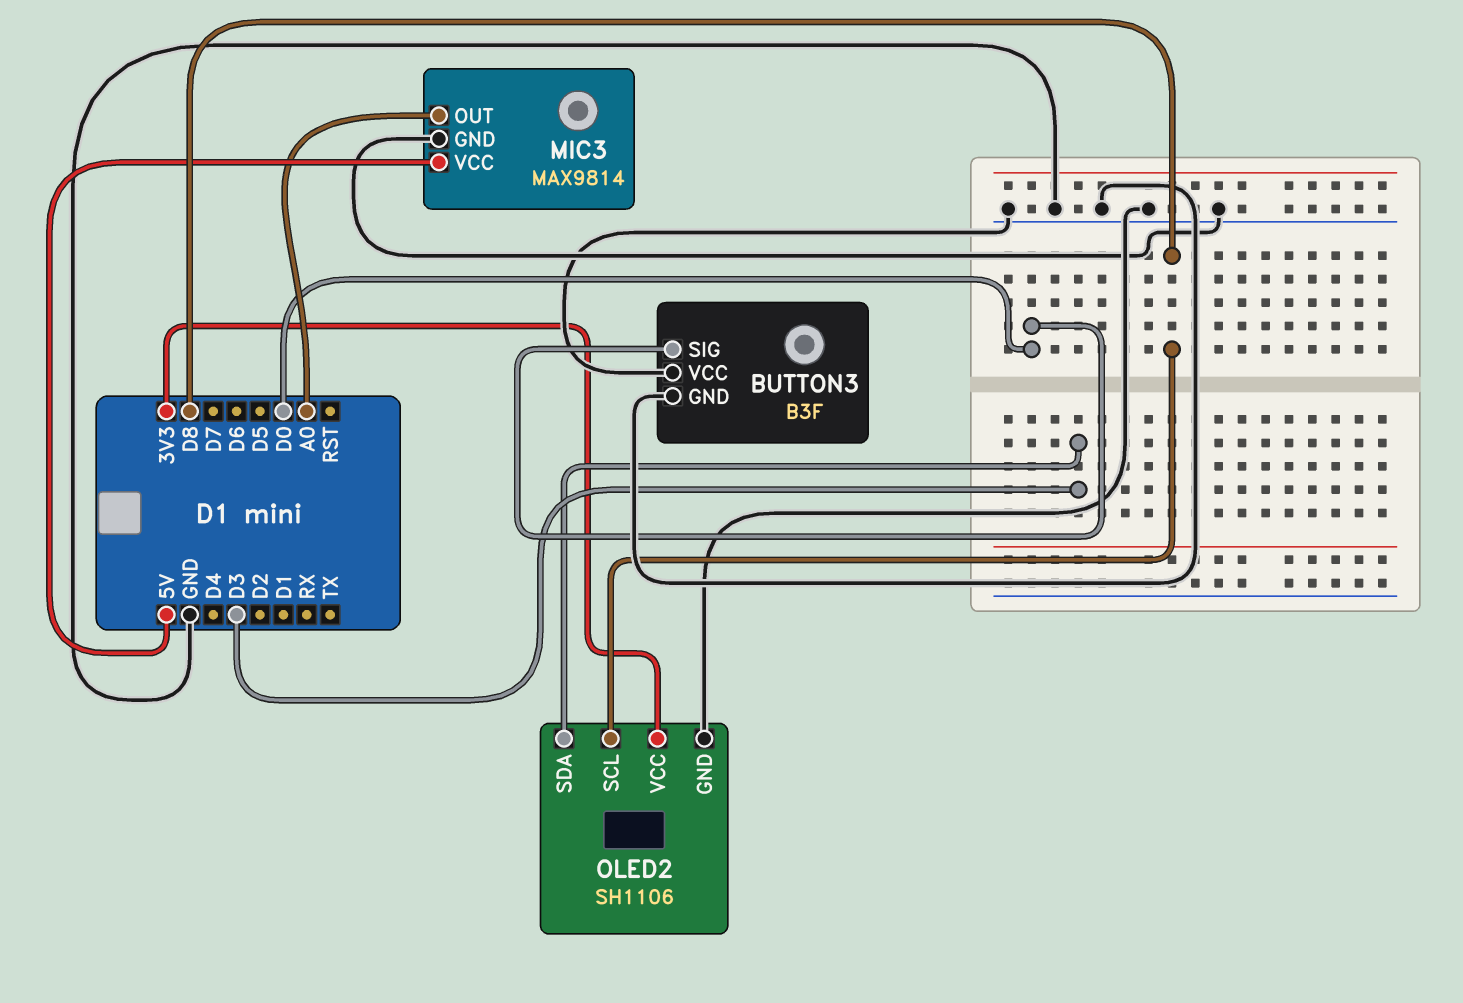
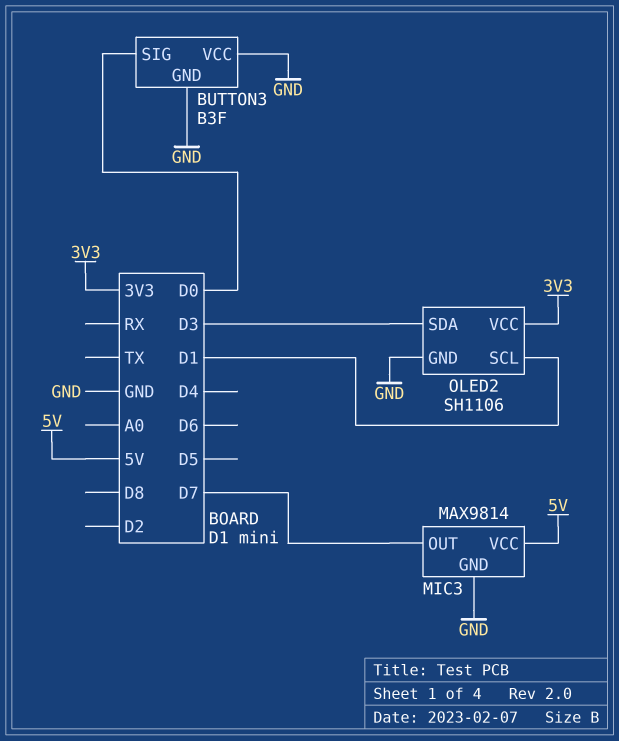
MIC3 pin OUT: A0 -> D7
OLED2 pin SCL: D8 -> D1

